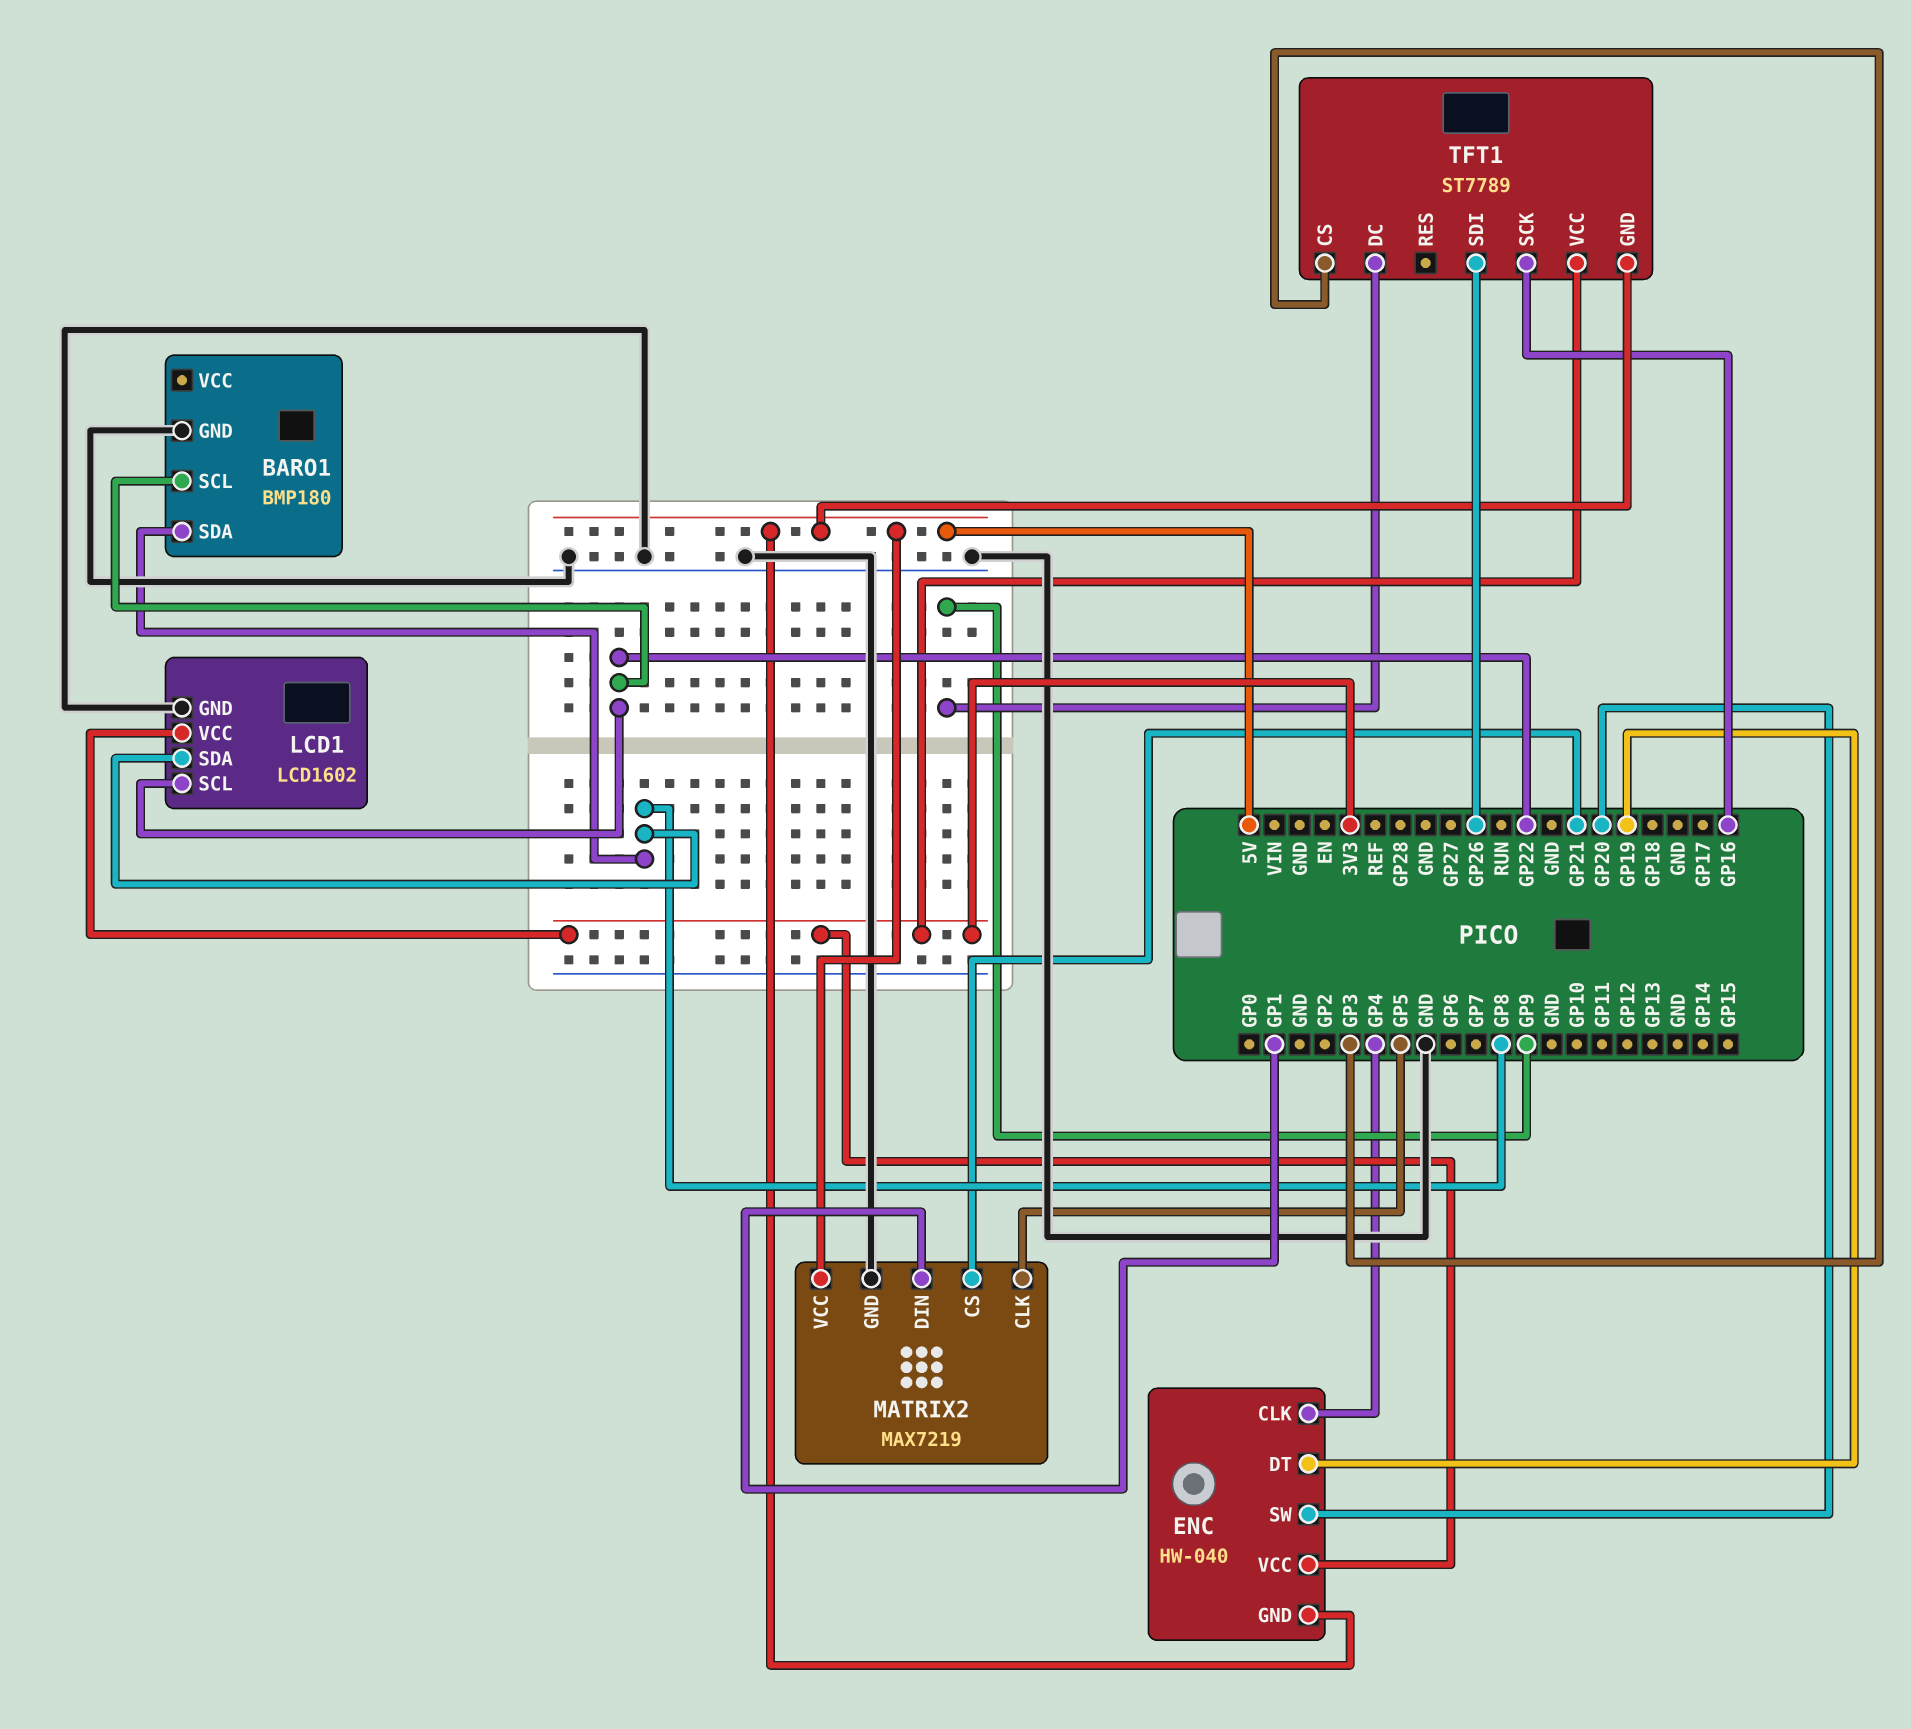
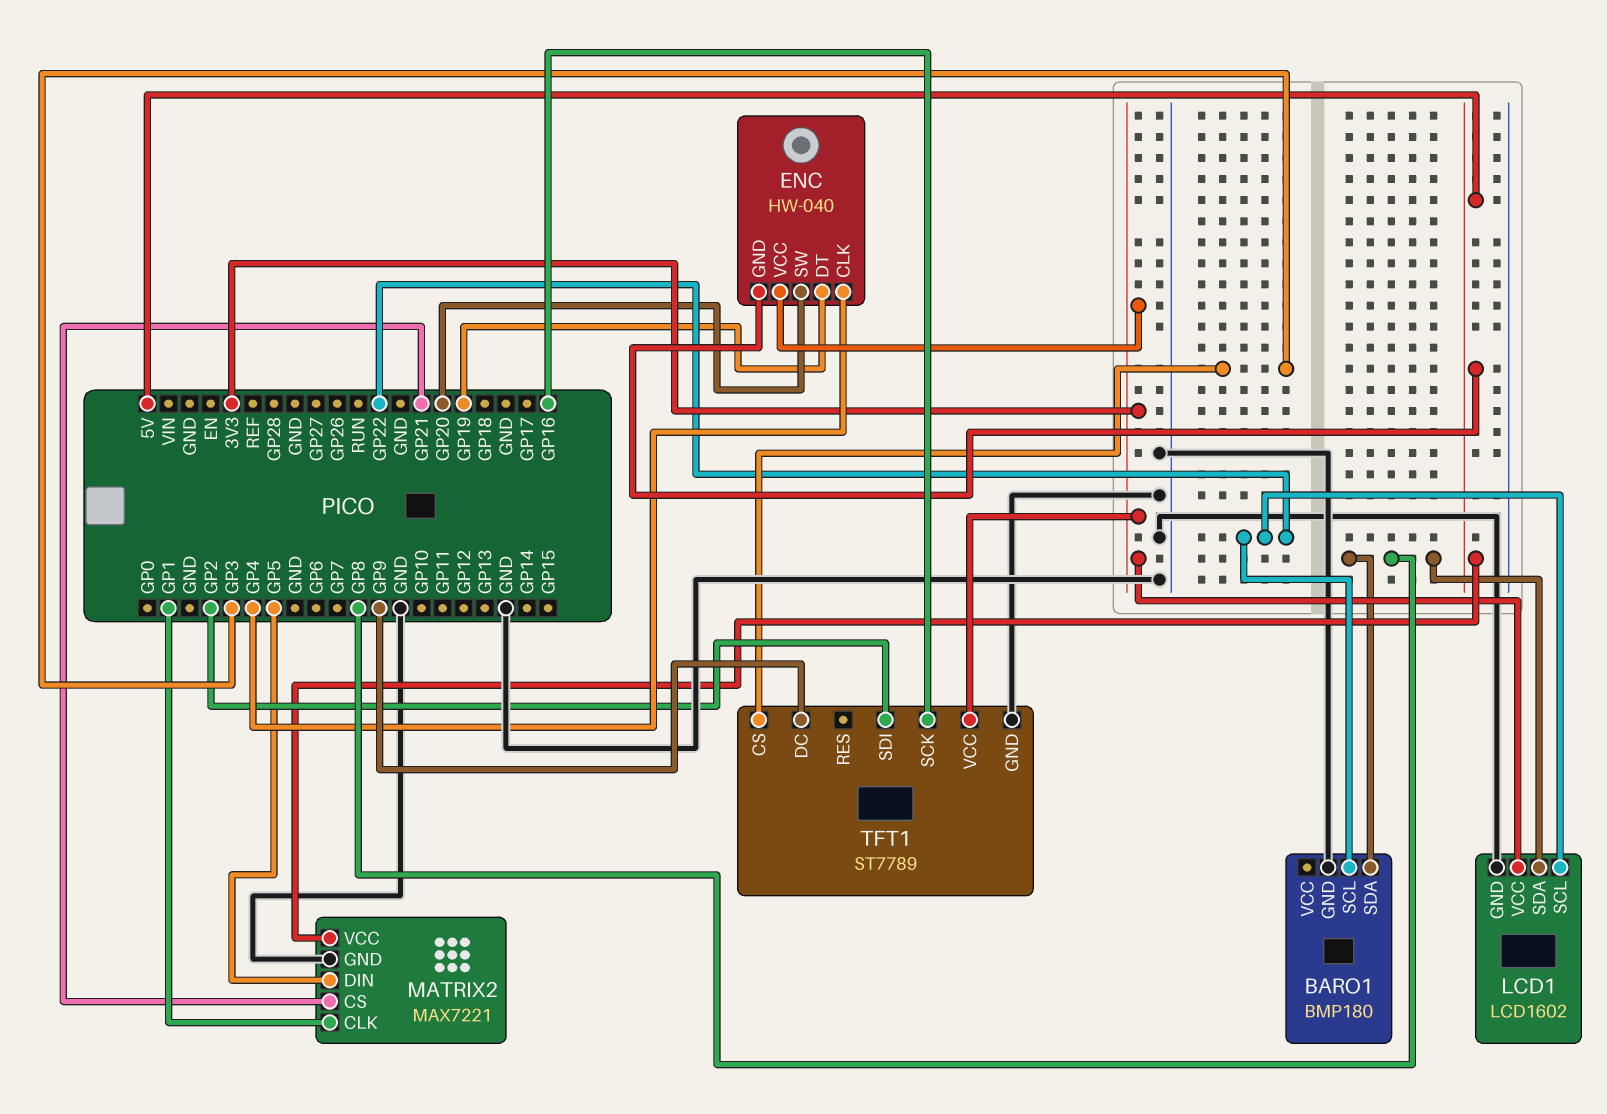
MATRIX2: MAX7219 -> MAX7221
MATRIX2 pin CLK: GP5 -> GP1
MATRIX2 pin DIN: GP1 -> GP5
TFT1 pin GND: 5V -> GND
TFT1 pin SDI: GP26 -> GP2

